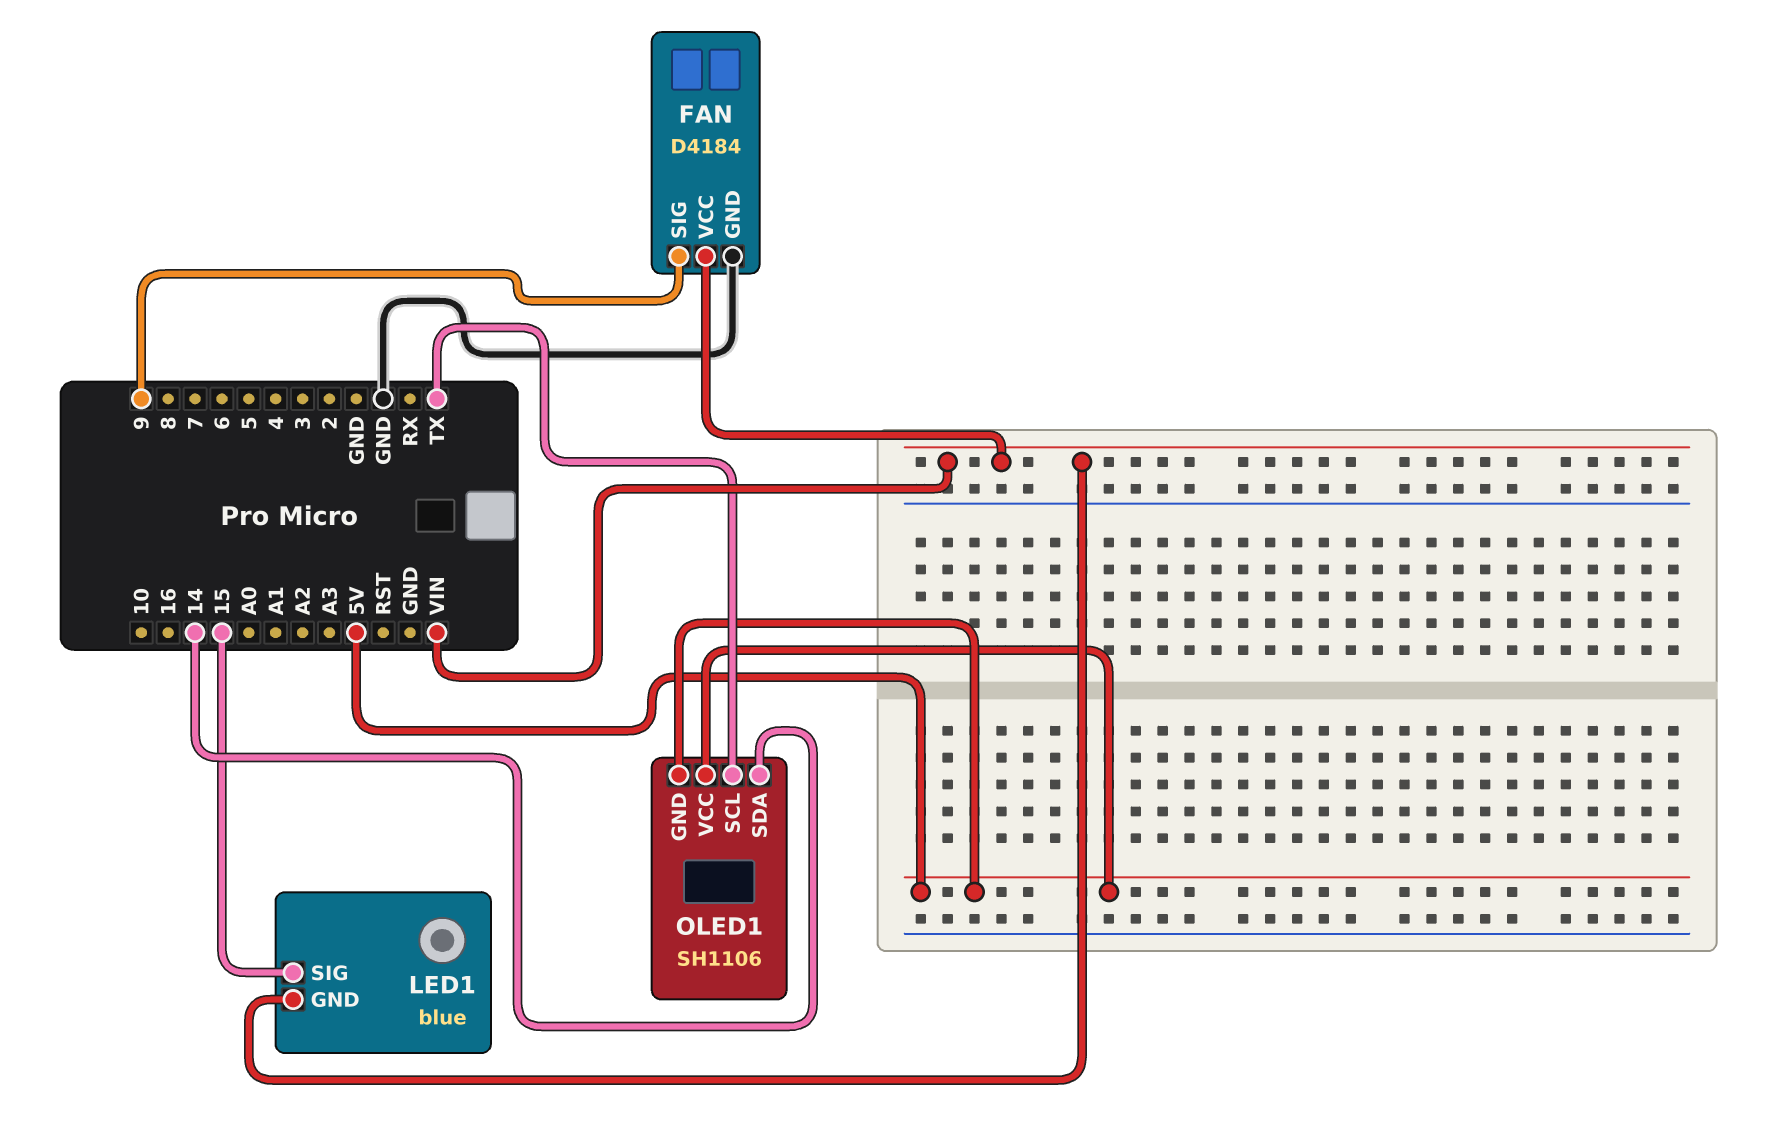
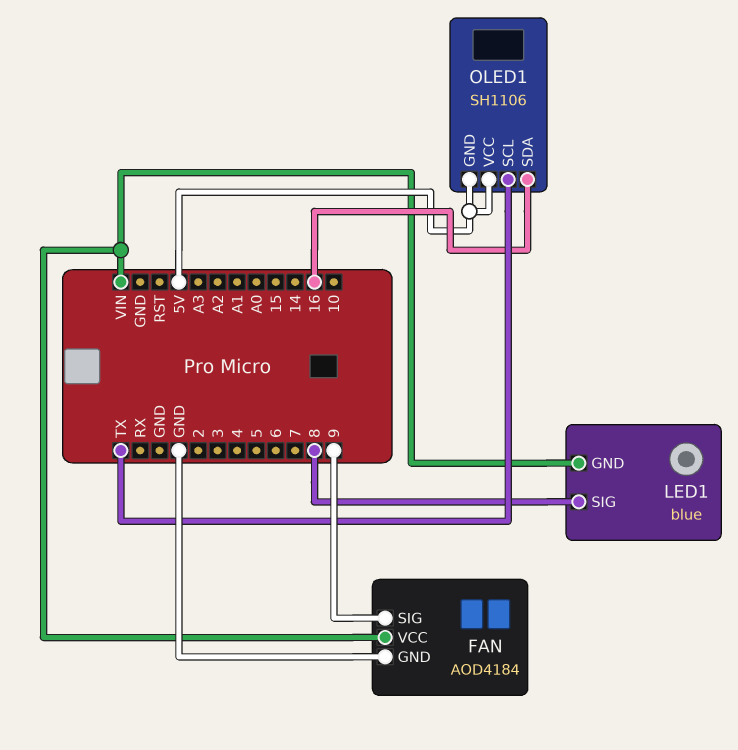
FAN: D4184 -> AOD4184
LED1 pin SIG: 15 -> 8
OLED1 pin SDA: 14 -> 16

